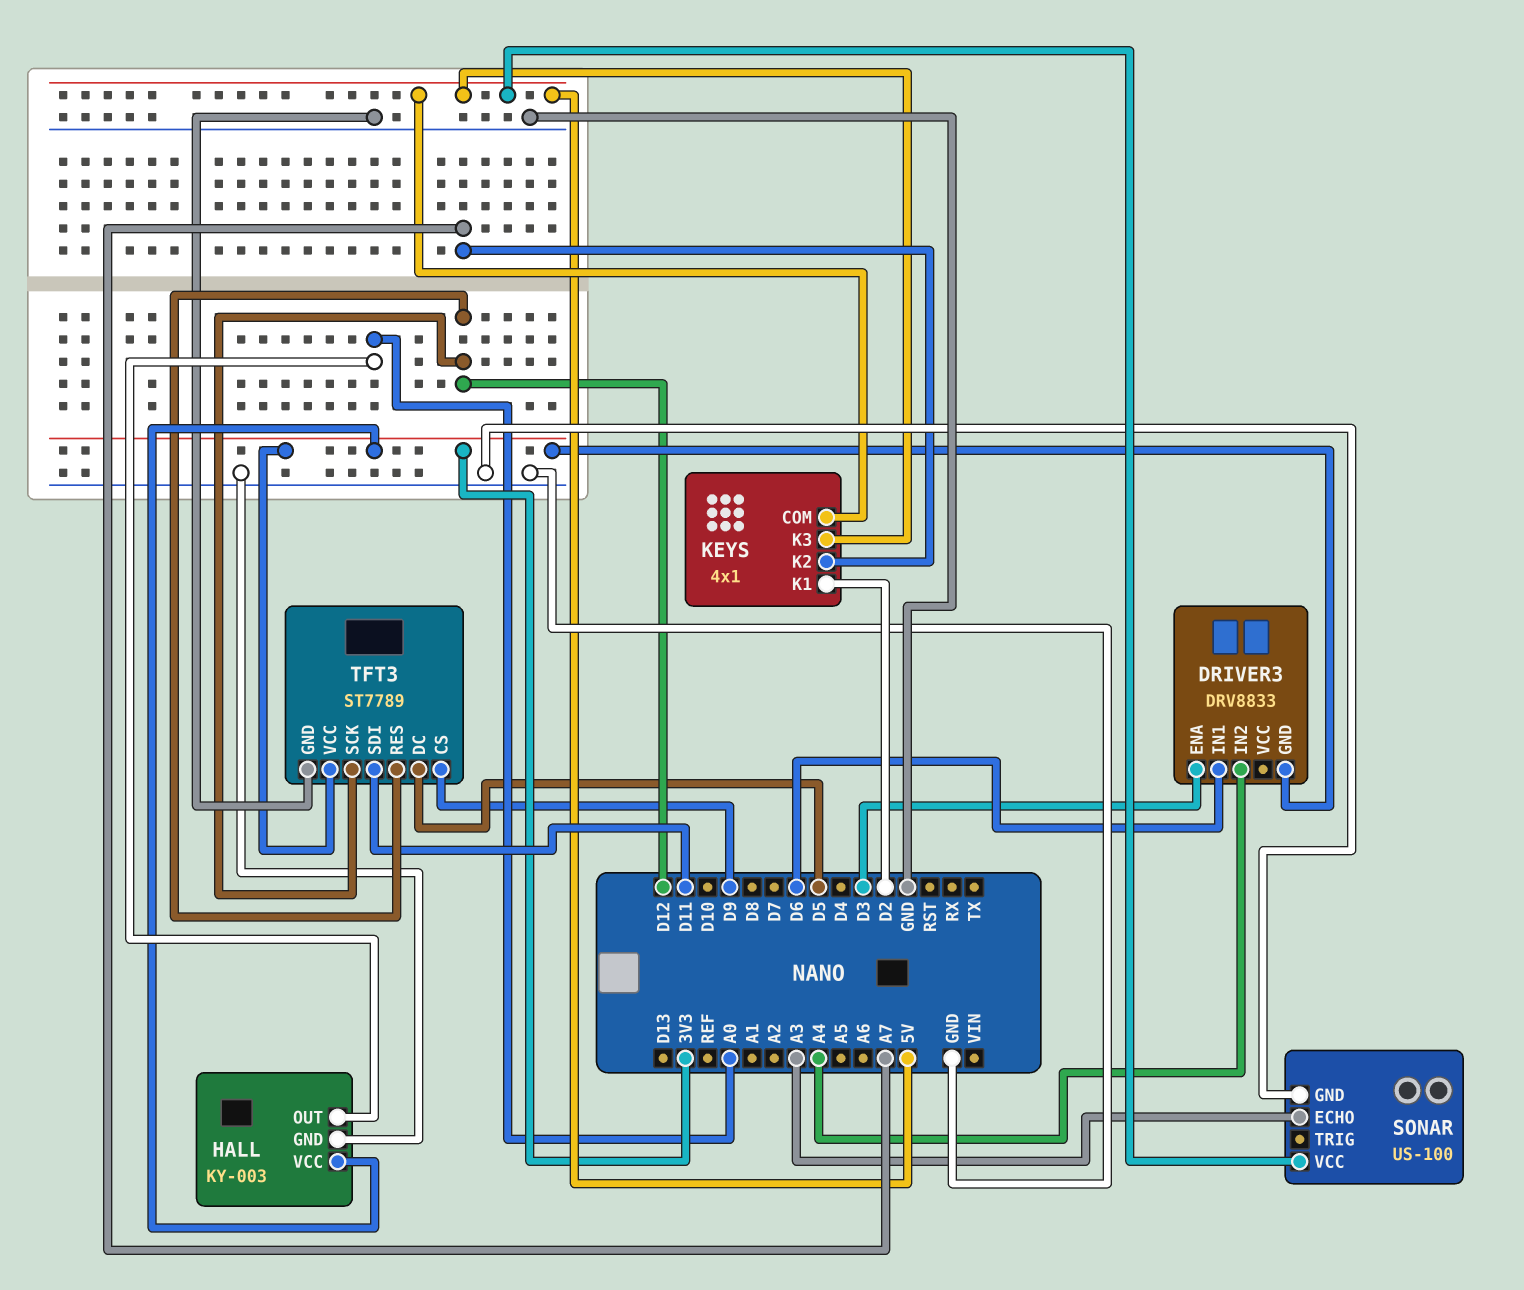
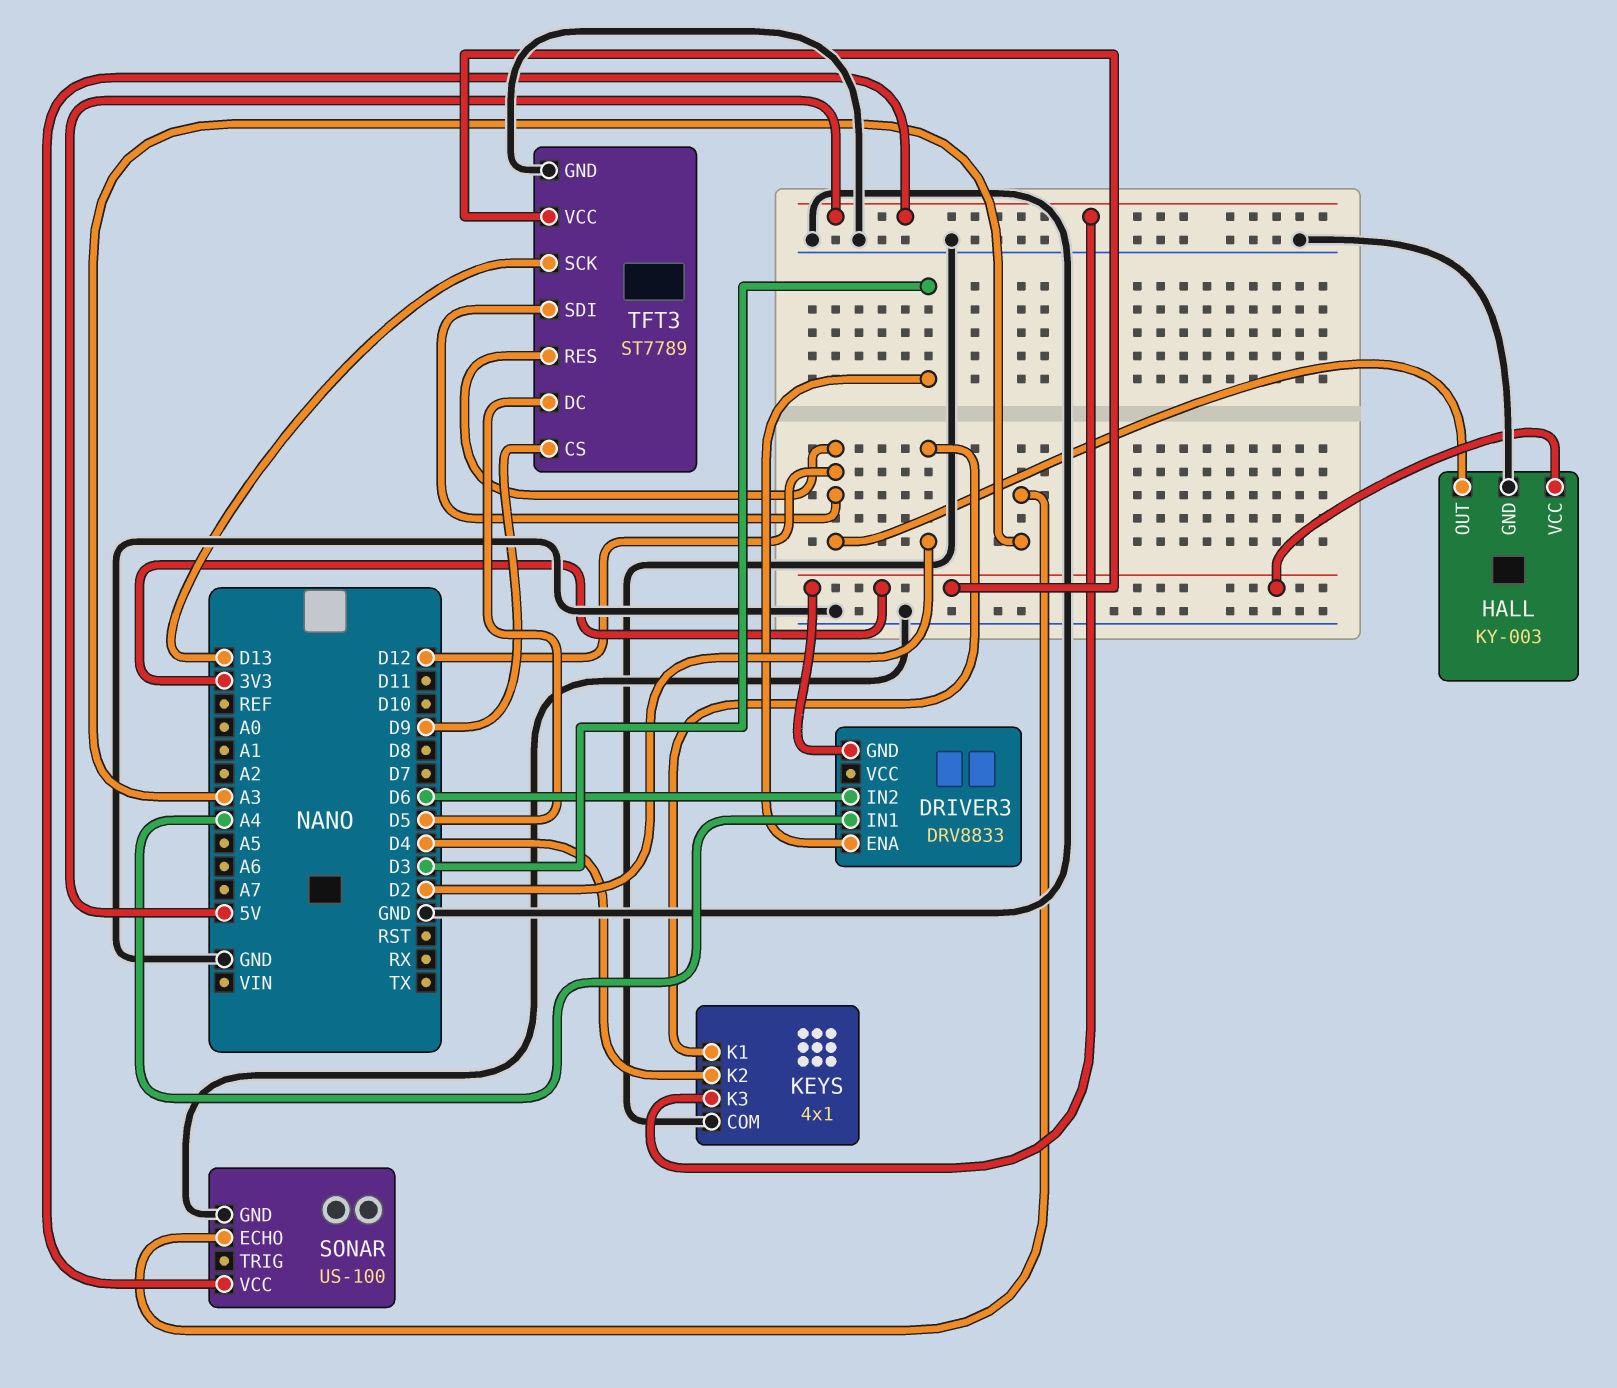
DRIVER3 pin IN1: D6 -> A4
DRIVER3 pin IN2: A4 -> D6
HALL pin OUT: A0 -> D12
KEYS pin COM: 5V -> GND
KEYS pin K2: A7 -> D4
TFT3 pin SCK: D12 -> D13
TFT3 pin SDI: D11 -> D12

